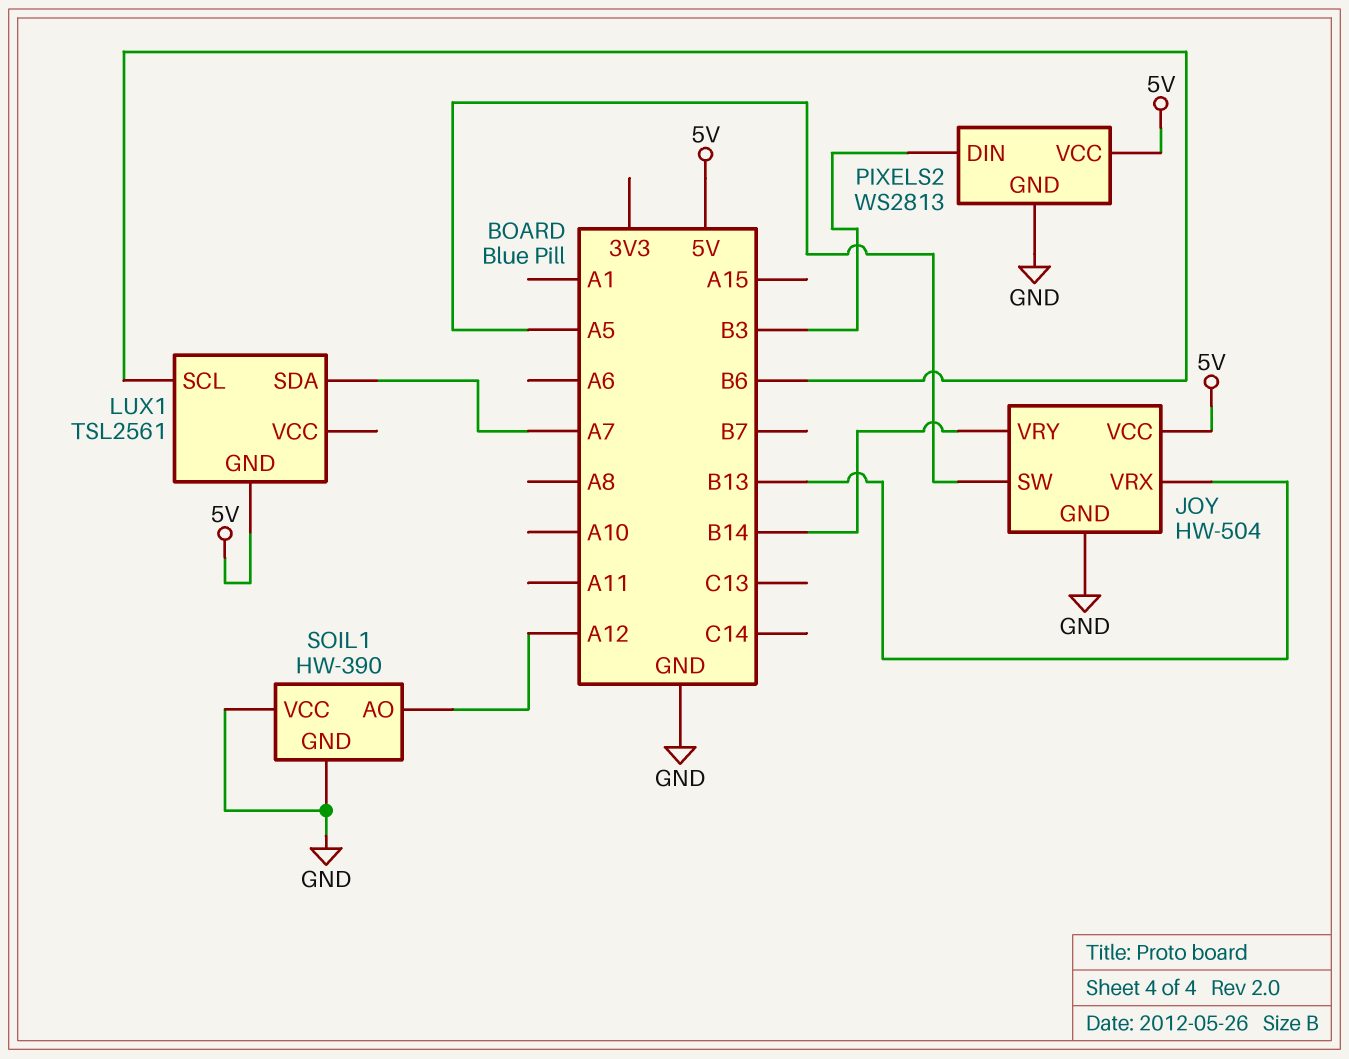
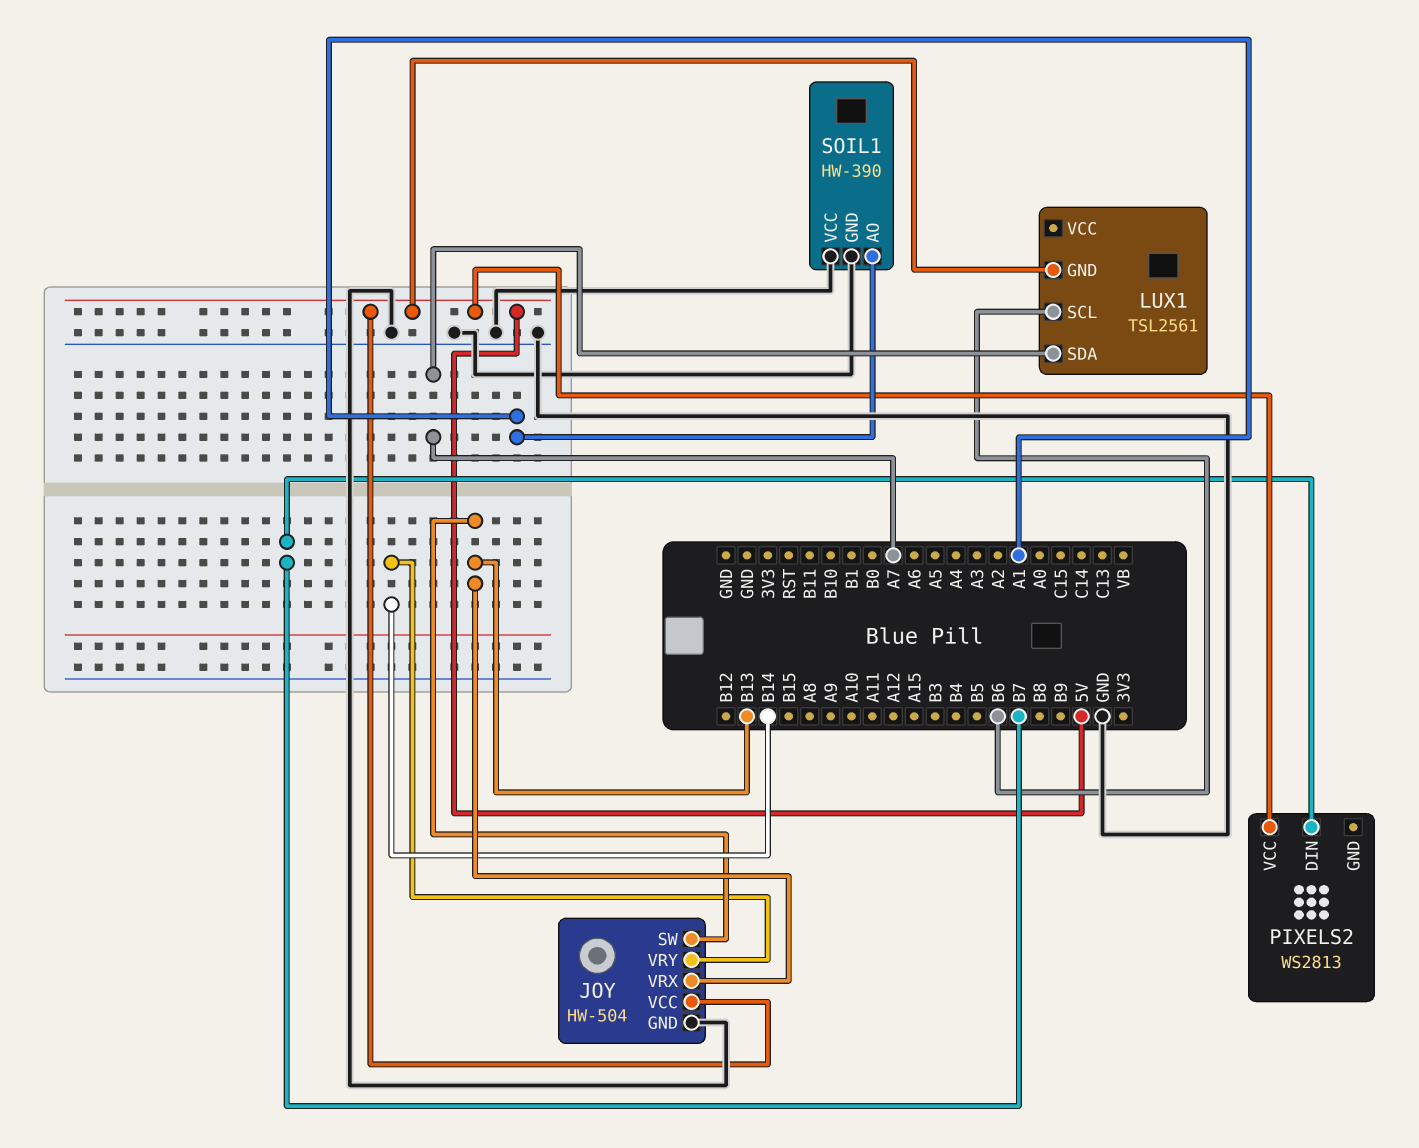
JOY pin SW: A5 -> B13
PIXELS2 pin DIN: B3 -> B7
PIXELS2 pin GND: GND -> none
SOIL1 pin AO: A12 -> A1

